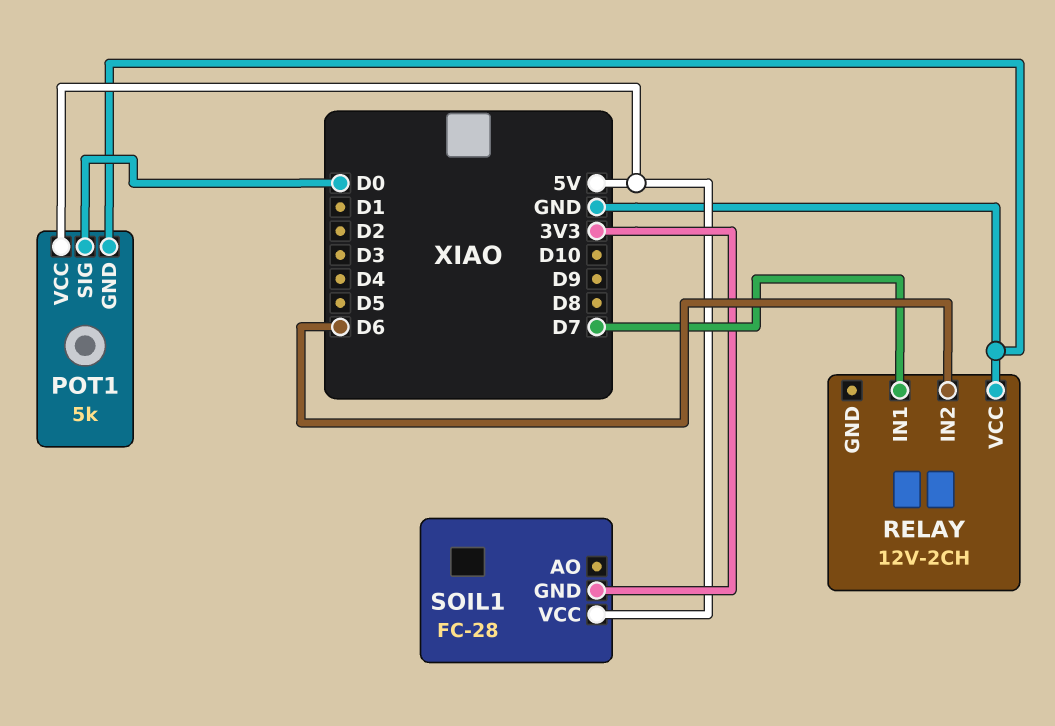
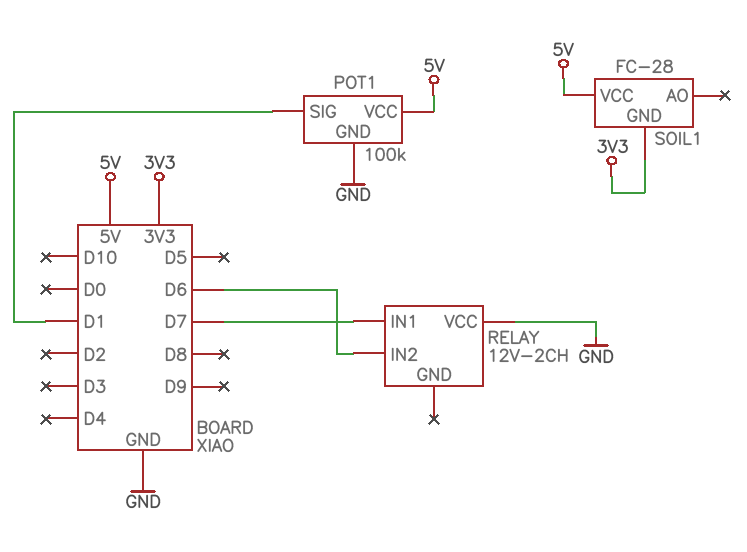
POT1: 5k -> 100k
POT1 pin SIG: D0 -> D1

